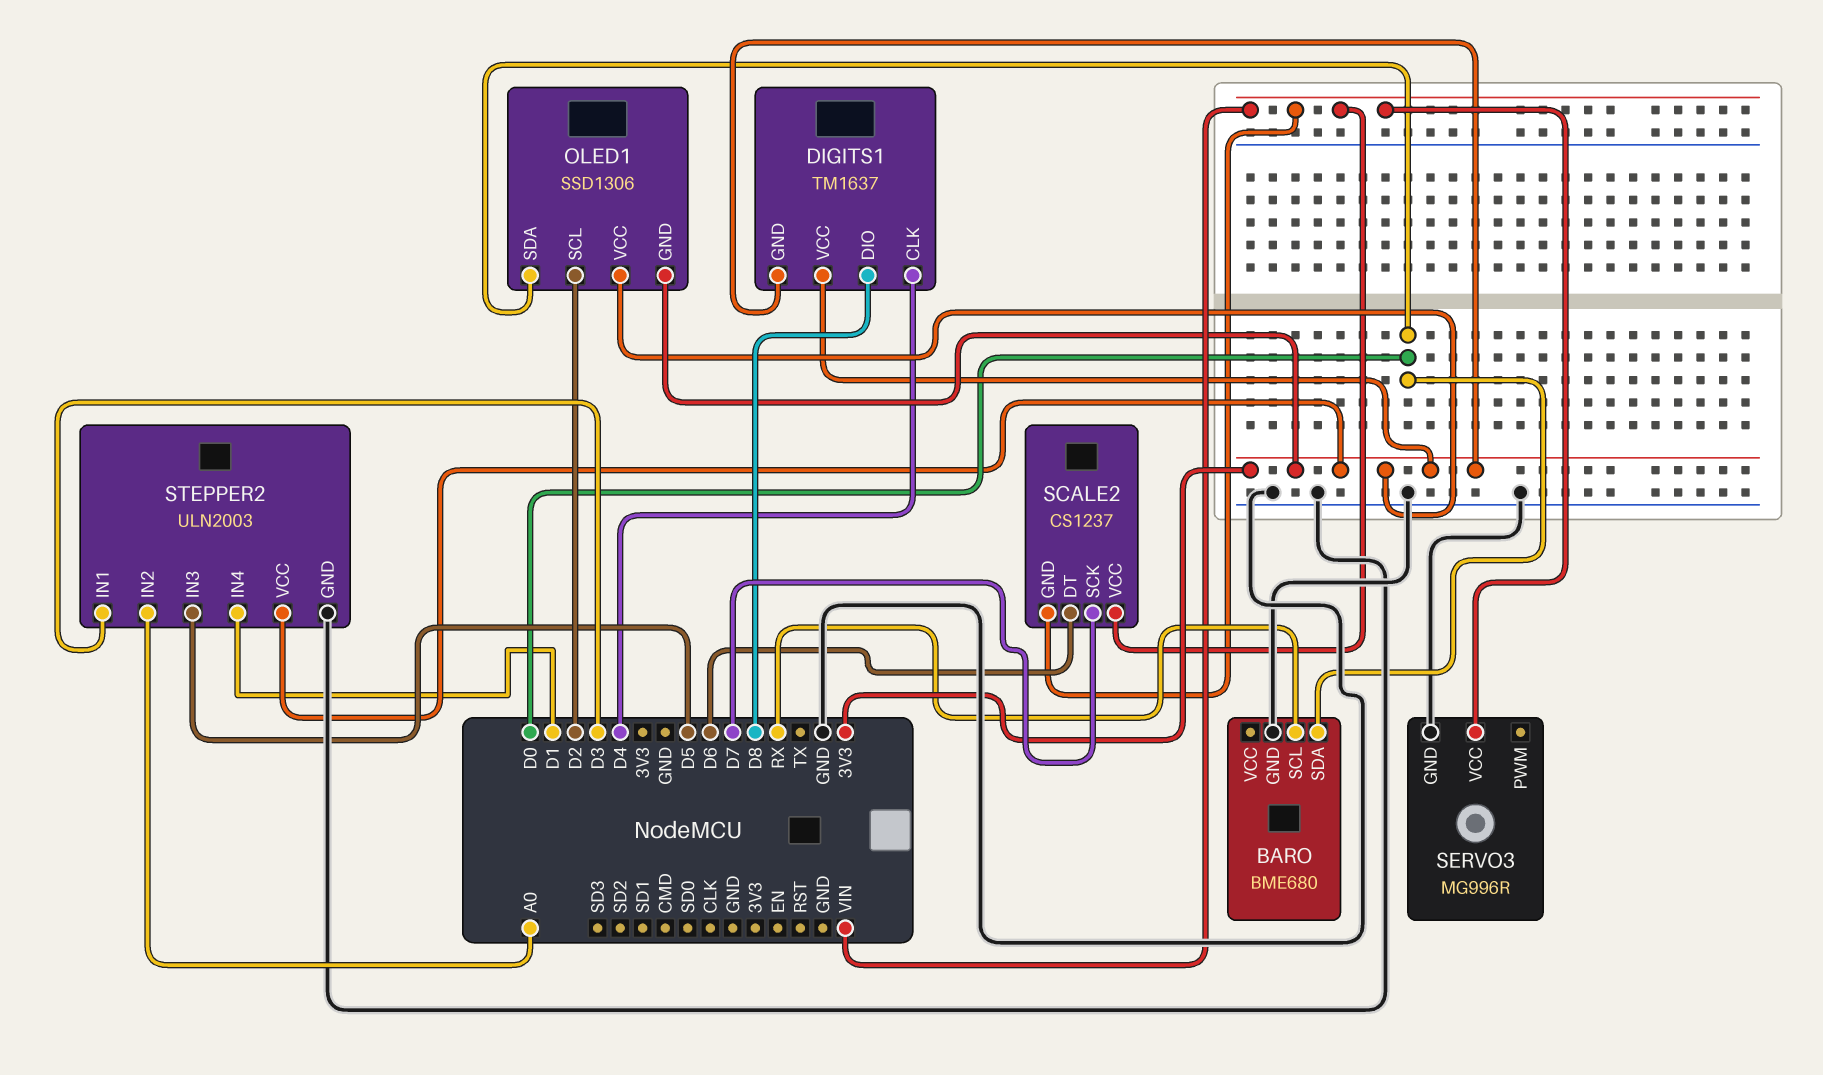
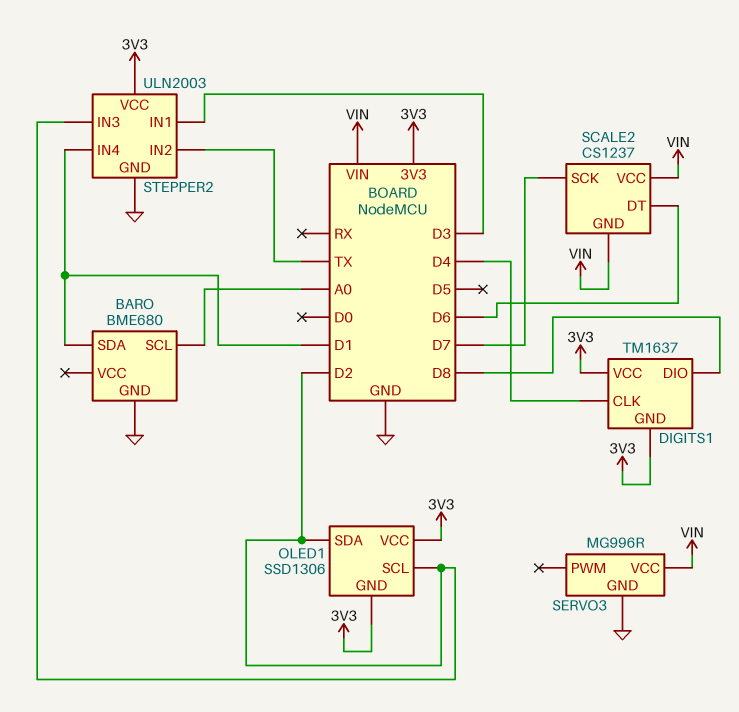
BARO pin SCL: RX -> A0
BARO pin SDA: D0 -> D1
OLED1 pin SDA: D0 -> D2
STEPPER2 pin IN2: A0 -> TX
STEPPER2 pin IN3: D5 -> D2

